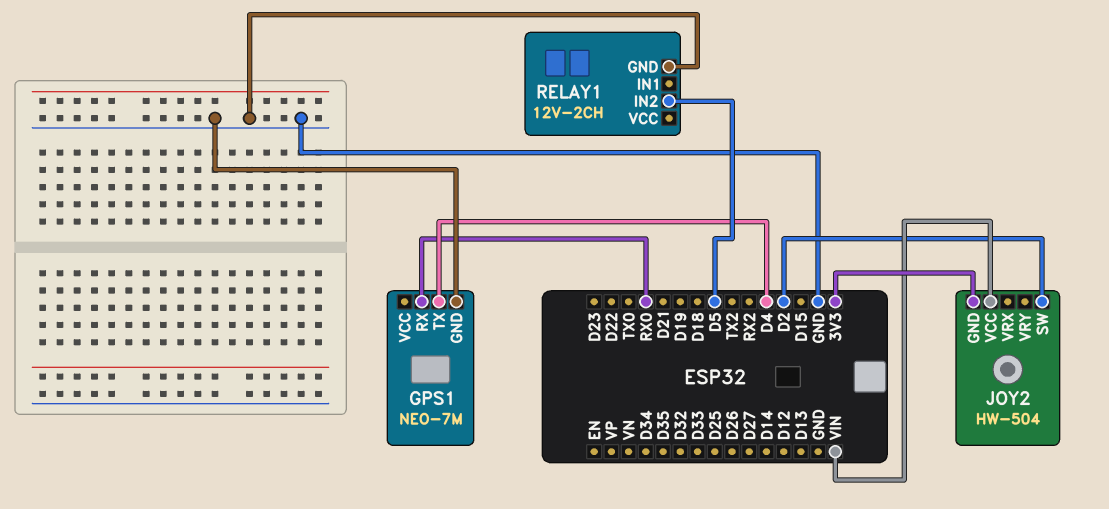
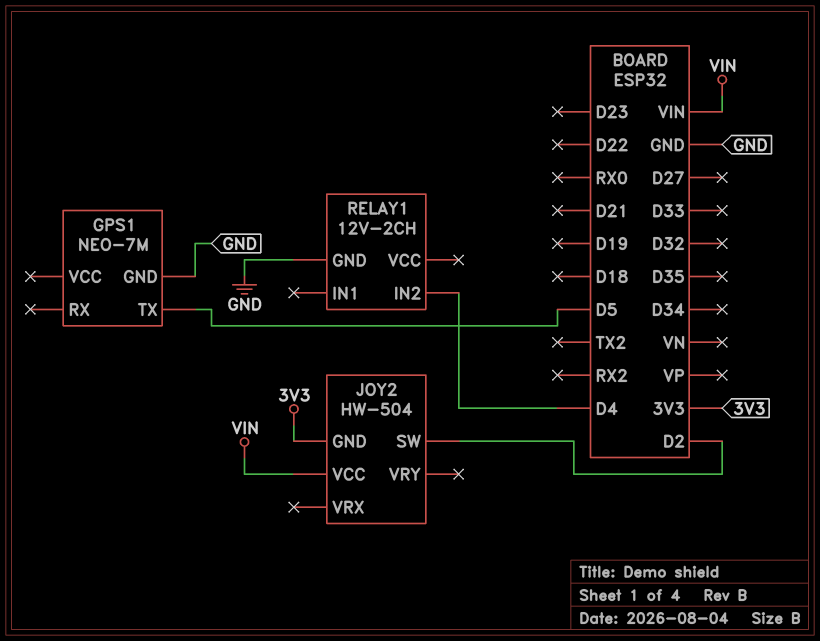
GPS1 pin RX: RX0 -> none
GPS1 pin TX: D4 -> D5
RELAY1 pin IN2: D5 -> D4

